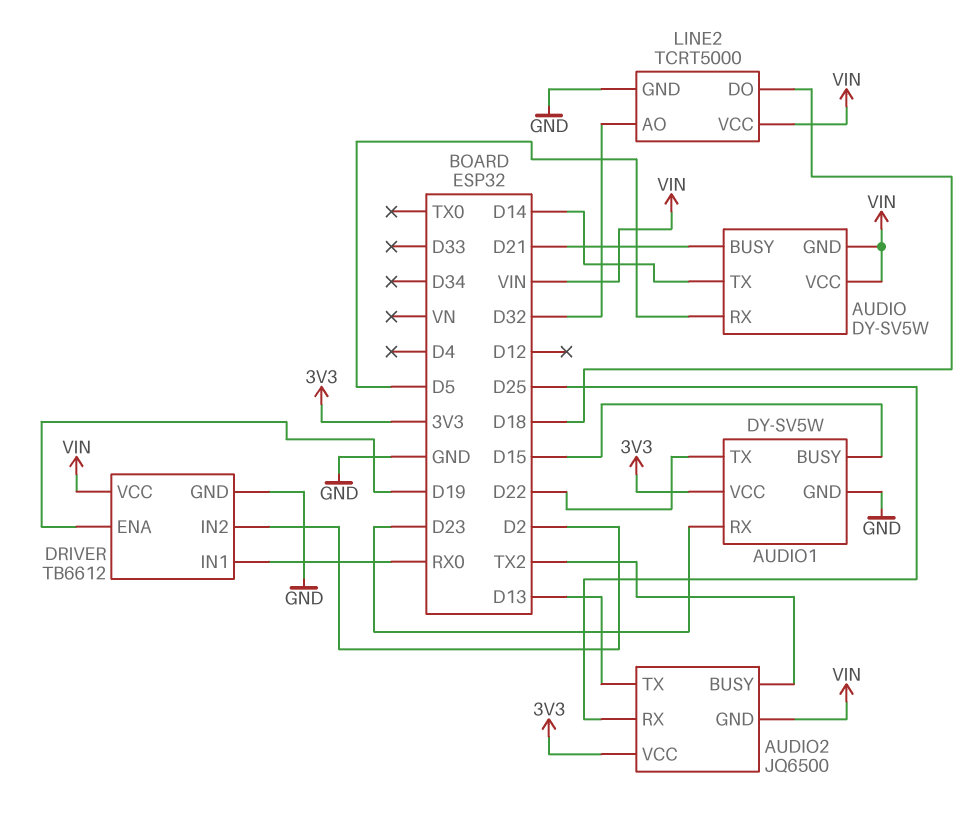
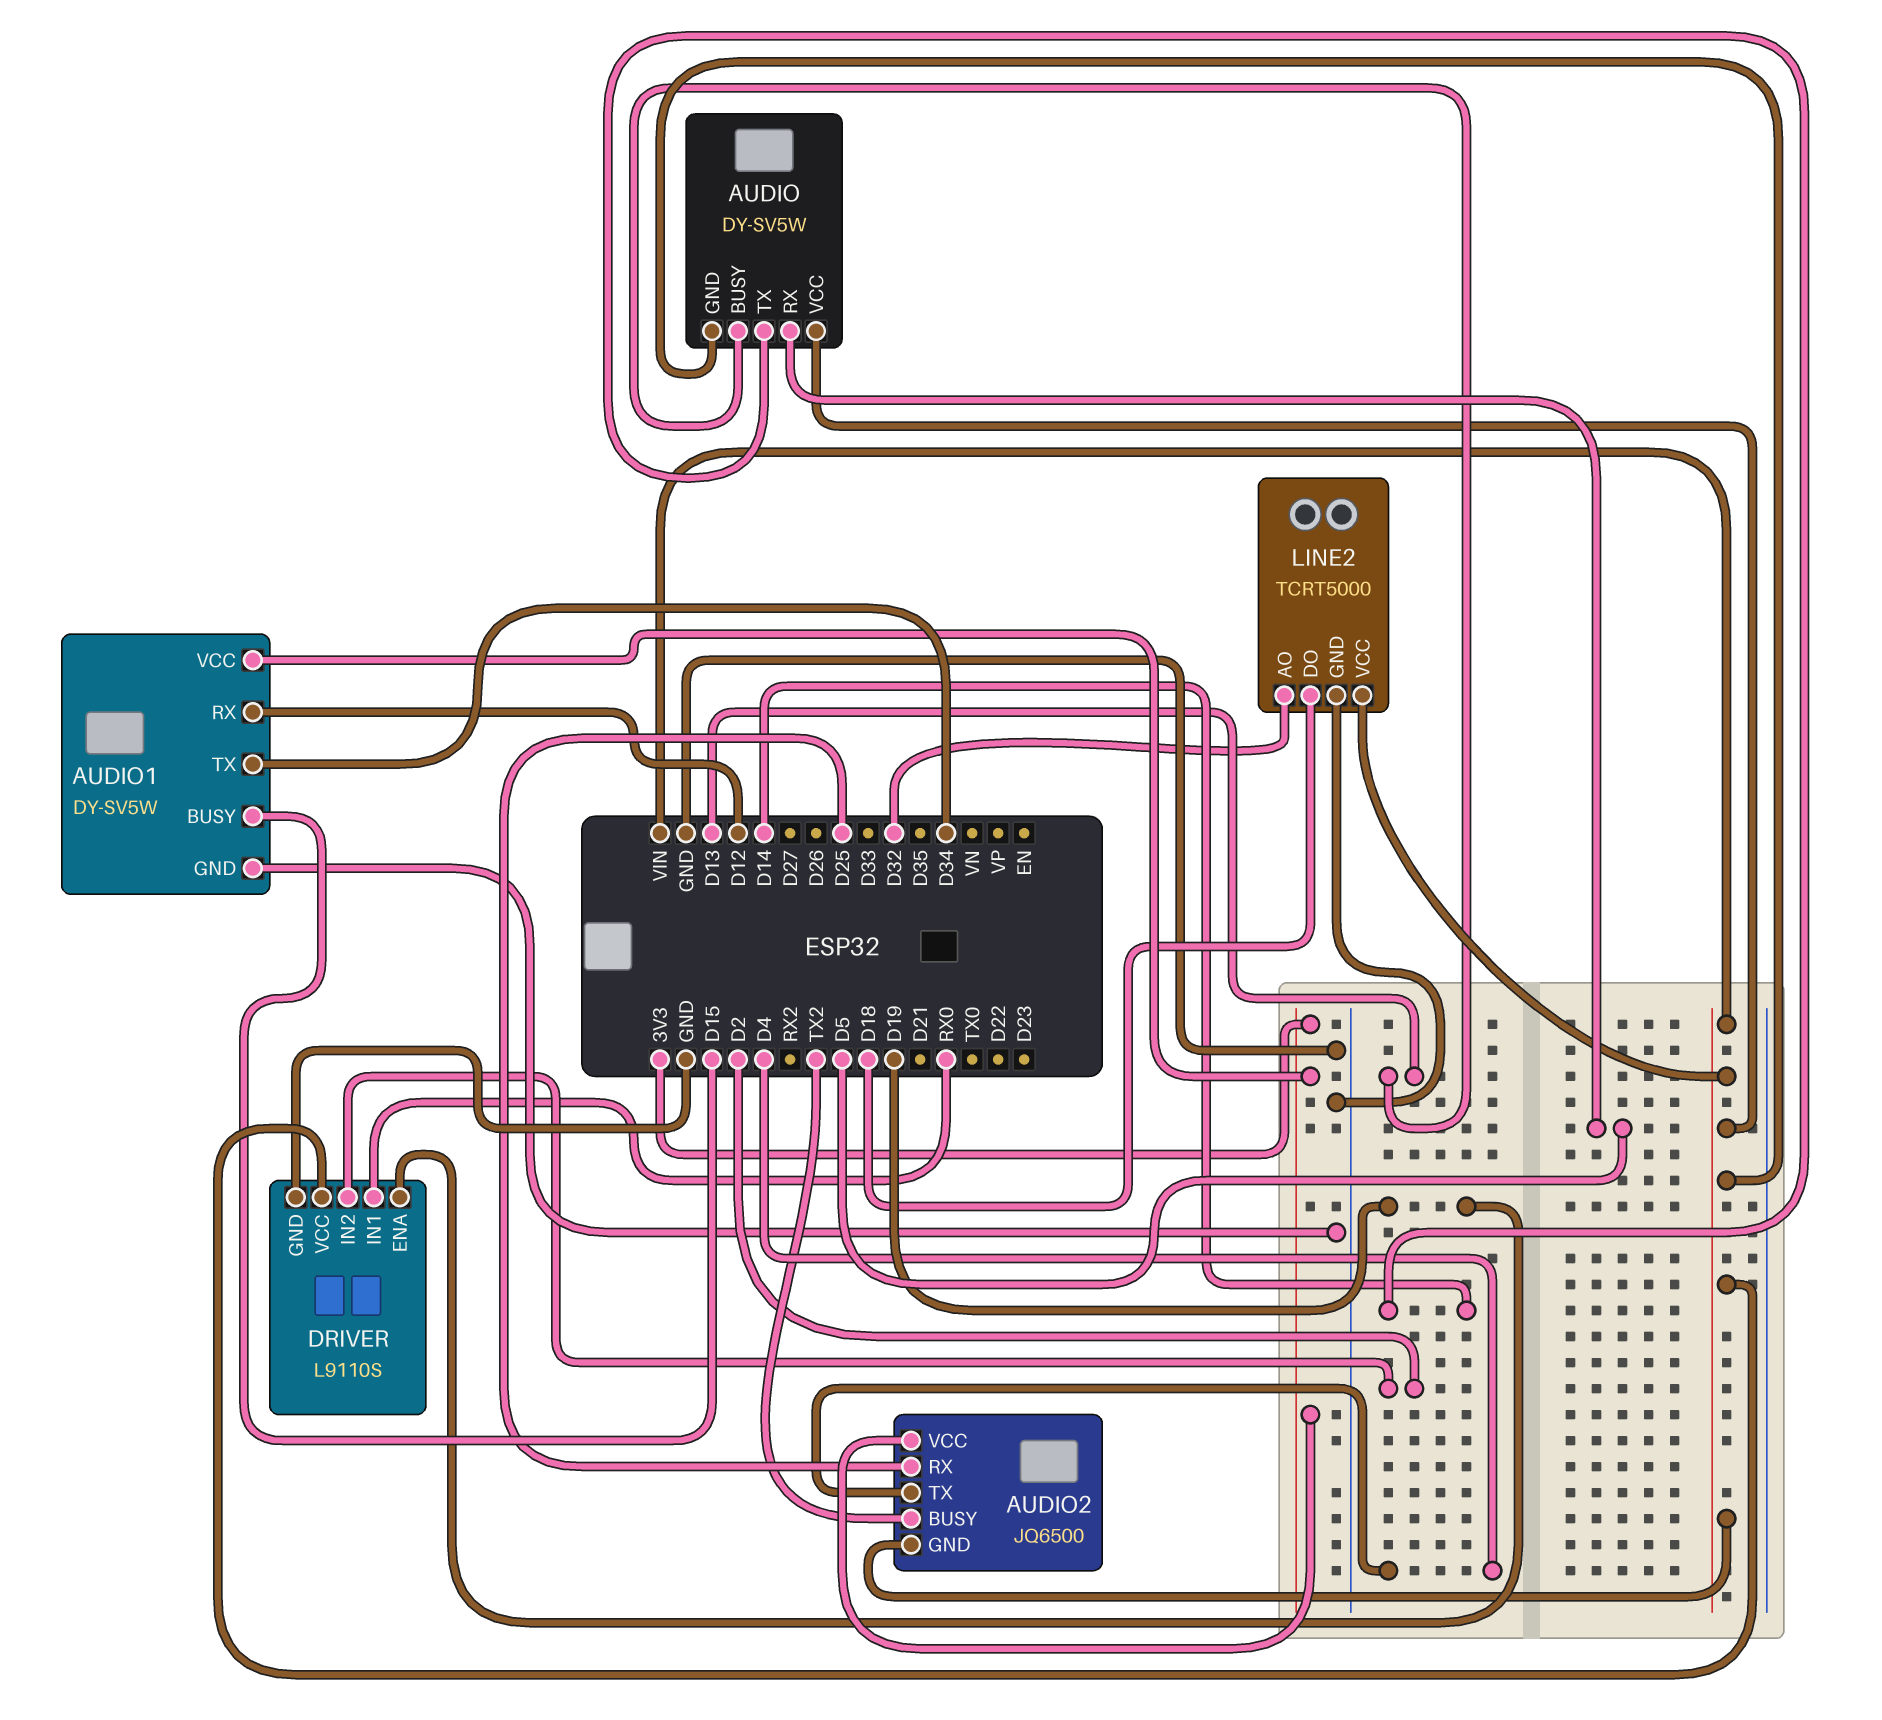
AUDIO pin BUSY: D21 -> D13
AUDIO1 pin RX: D23 -> D12
AUDIO1 pin TX: D22 -> D34
AUDIO2 pin TX: D13 -> D4
DRIVER: TB6612 -> L9110S

